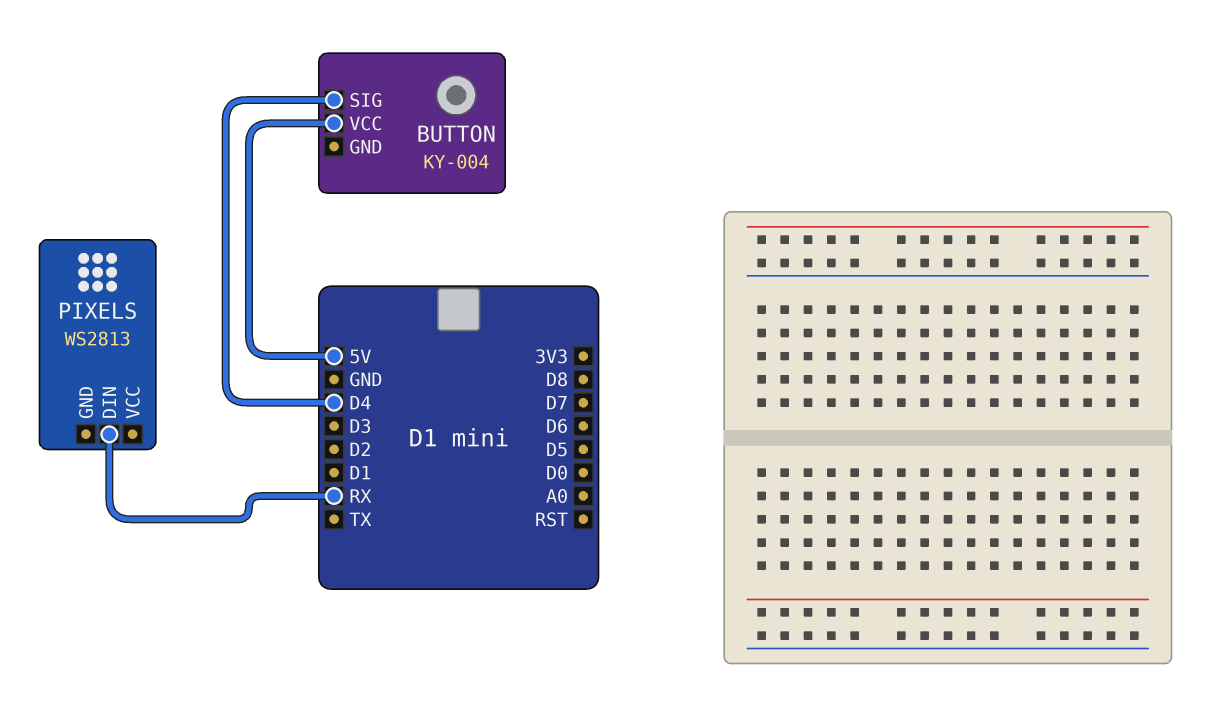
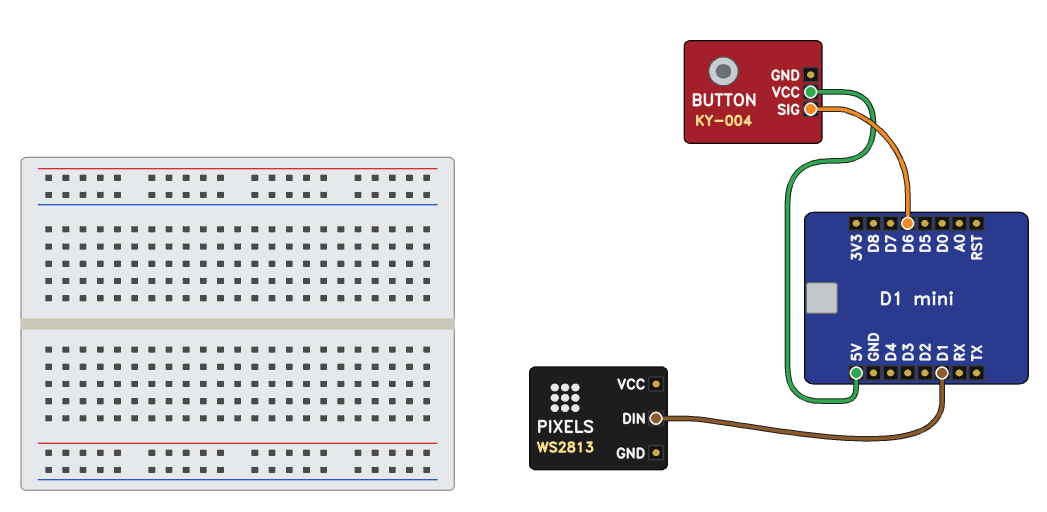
BUTTON pin SIG: D4 -> D6
PIXELS pin DIN: RX -> D1

